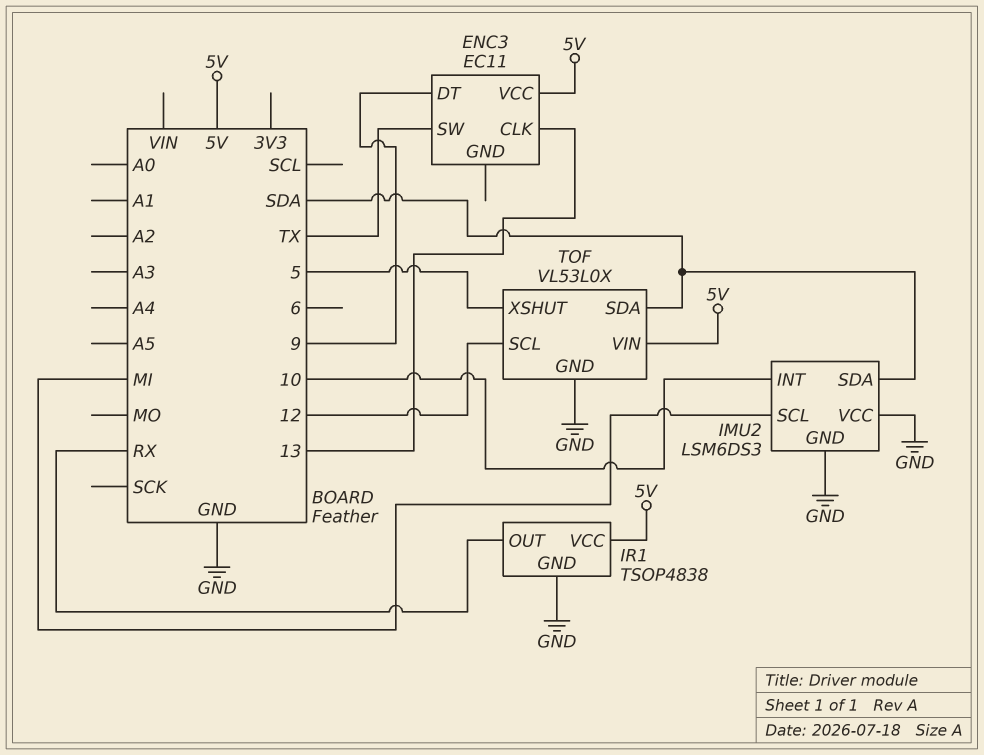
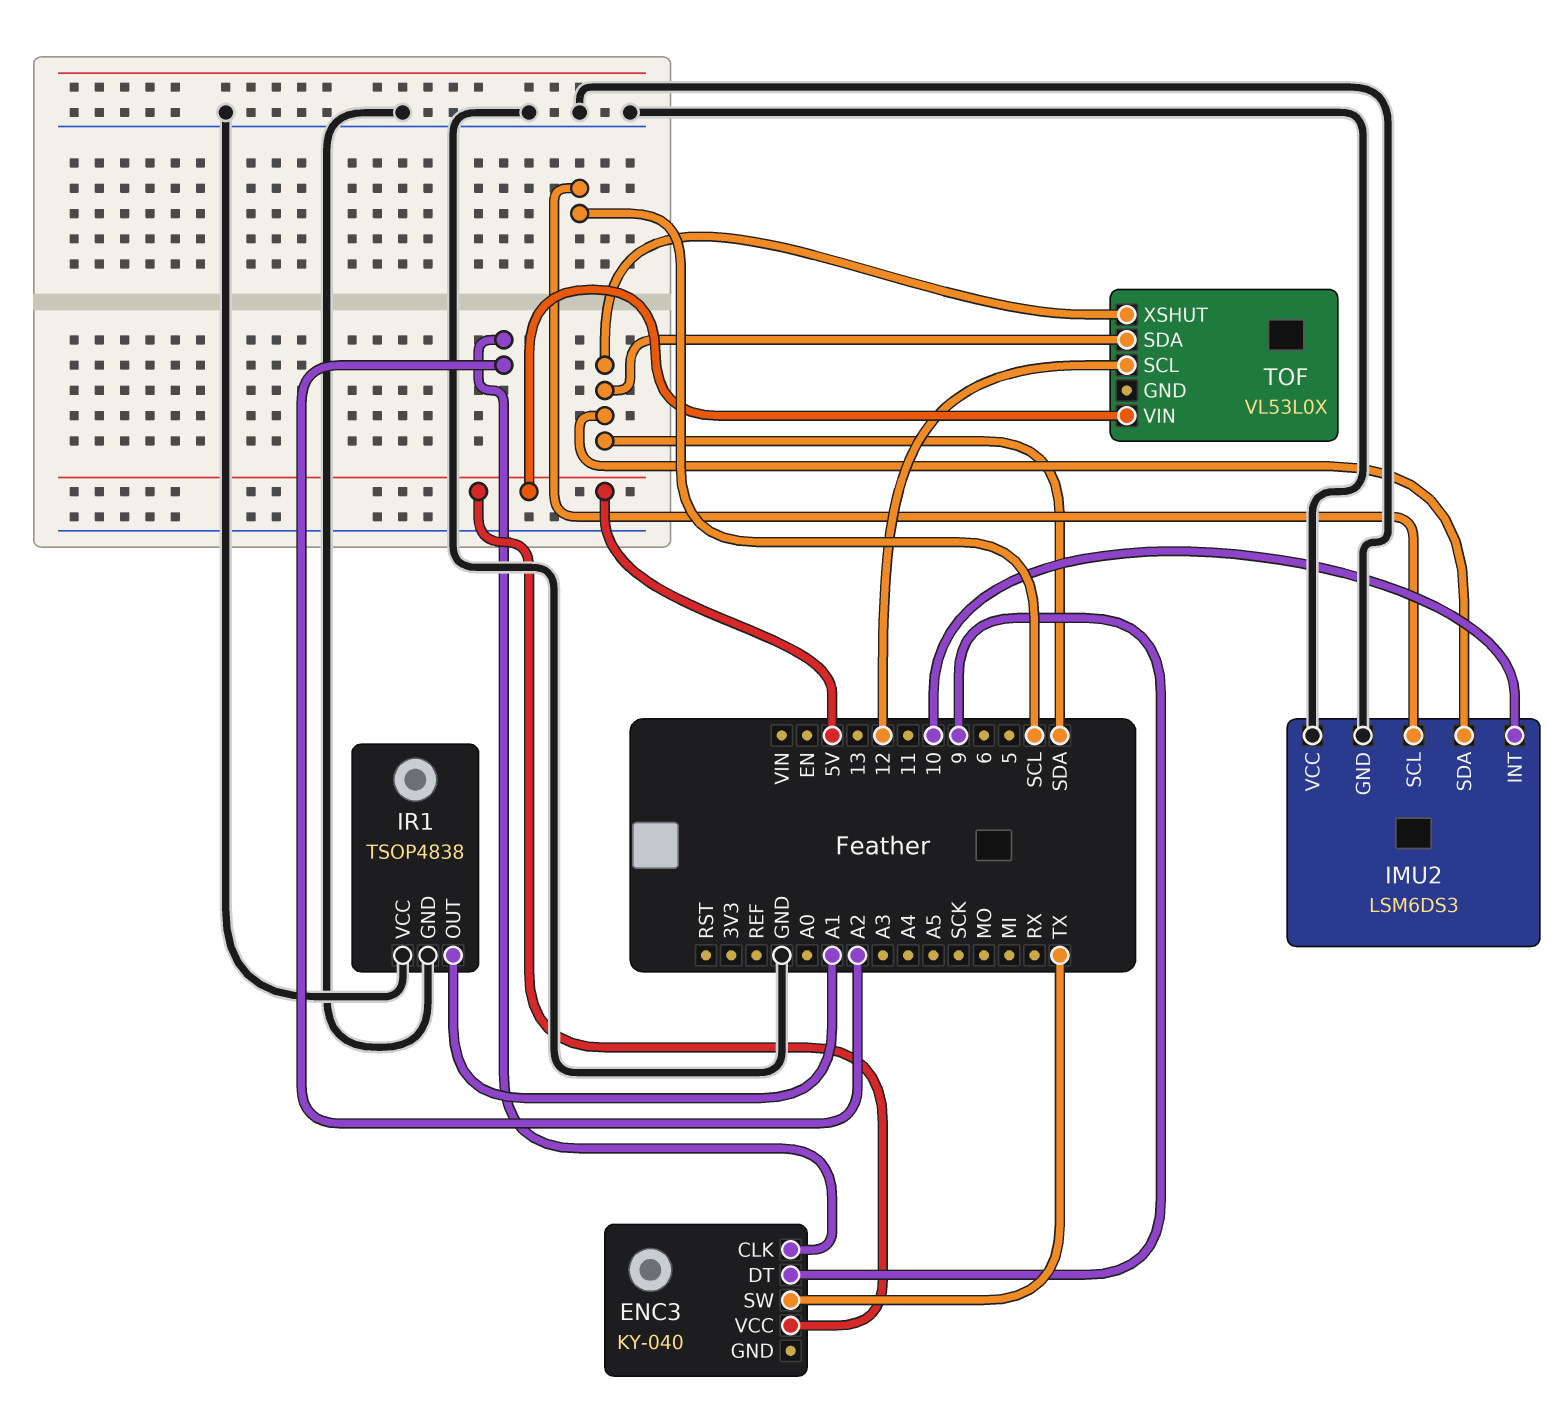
ENC3: EC11 -> KY-040
ENC3 pin CLK: 13 -> A2
IMU2 pin SCL: MI -> SCL
IR1 pin OUT: RX -> A1
IR1 pin VCC: 5V -> GND
TOF pin GND: GND -> none
TOF pin XSHUT: 5 -> SDA

